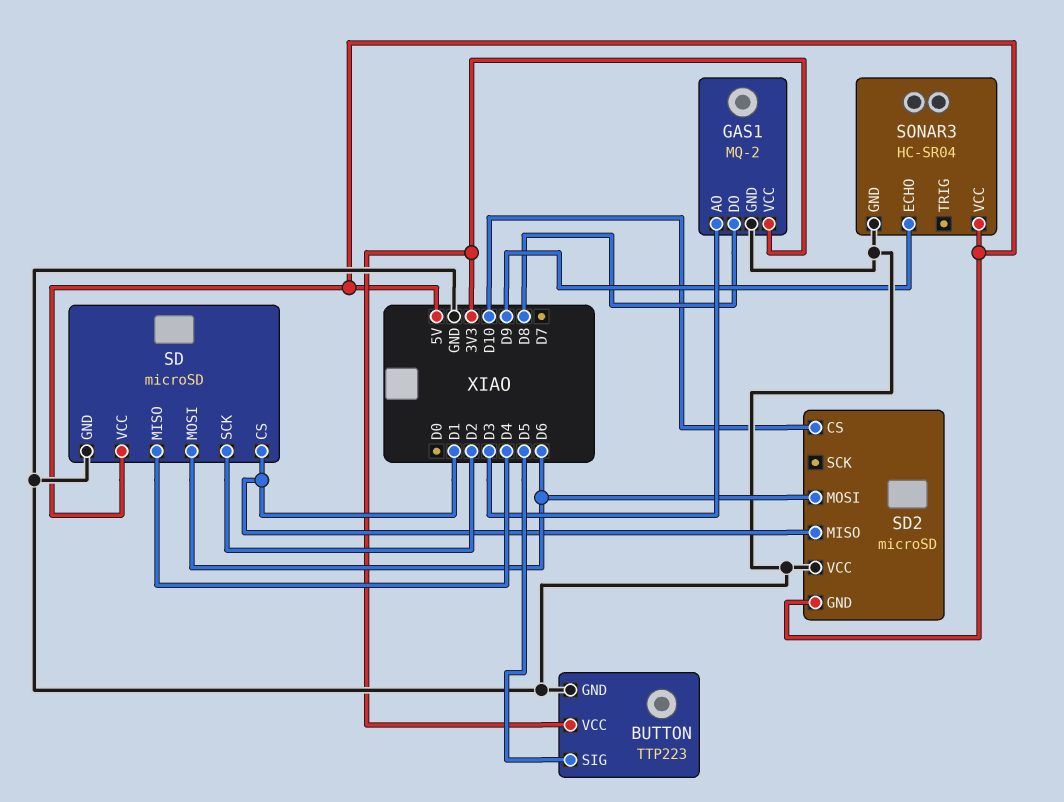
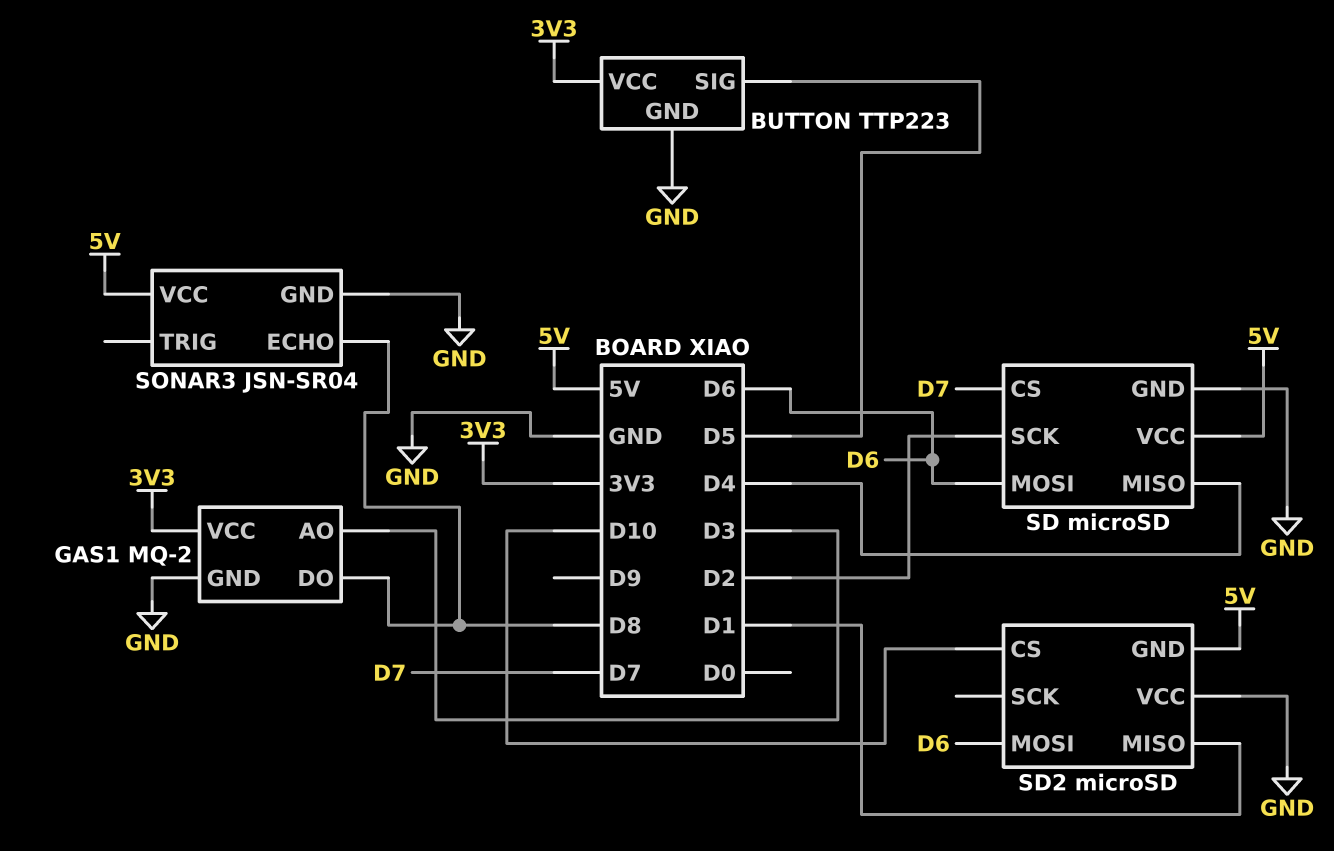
SD pin CS: D1 -> D7
SONAR3: HC-SR04 -> JSN-SR04
SONAR3 pin ECHO: D9 -> D8

